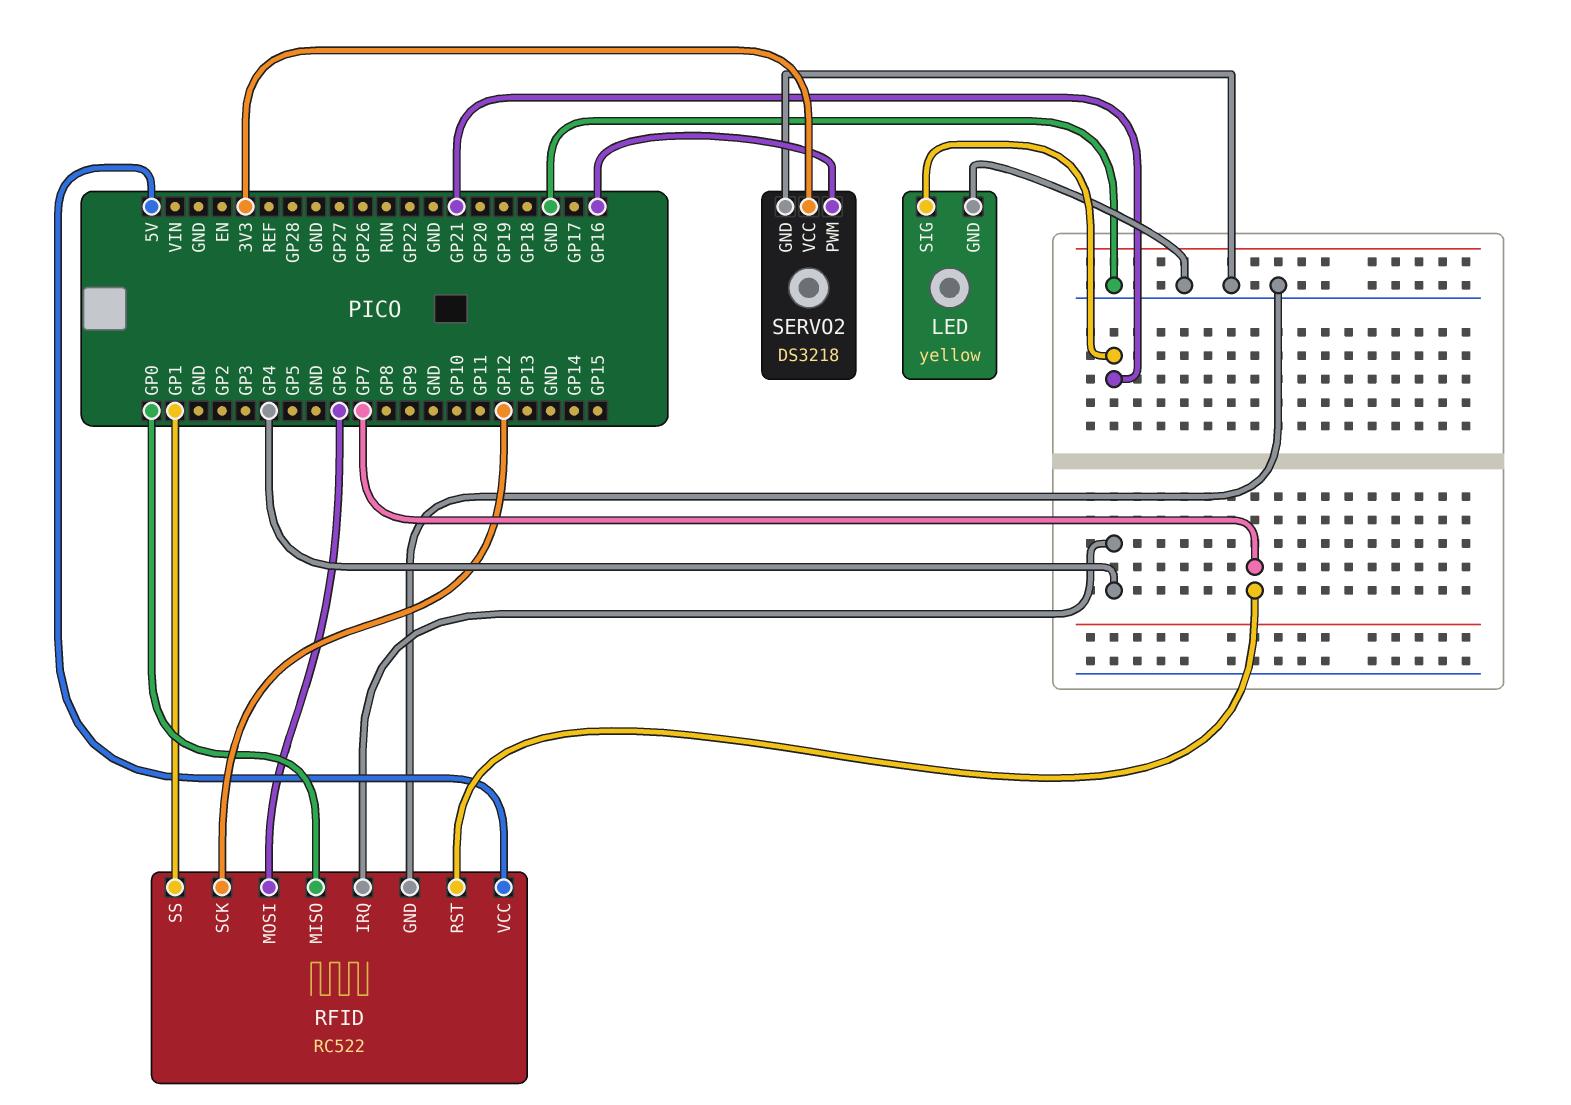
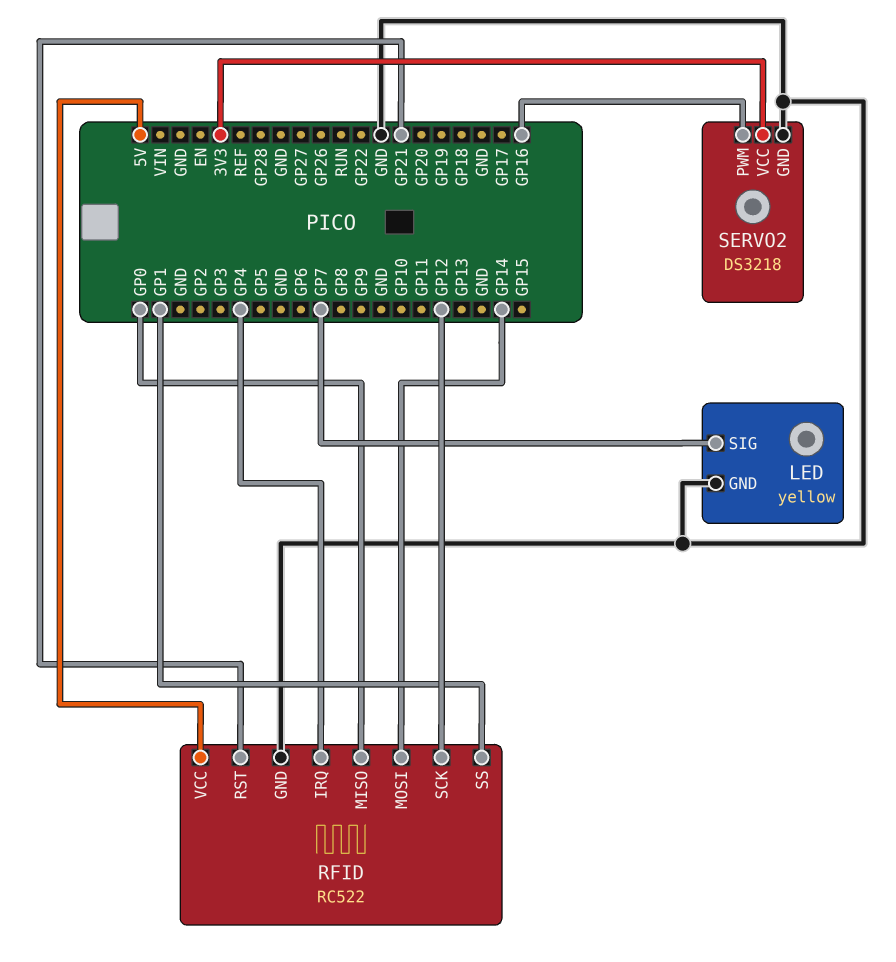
LED pin SIG: GP21 -> GP7
RFID pin MOSI: GP6 -> GP14
RFID pin RST: GP7 -> GP21

